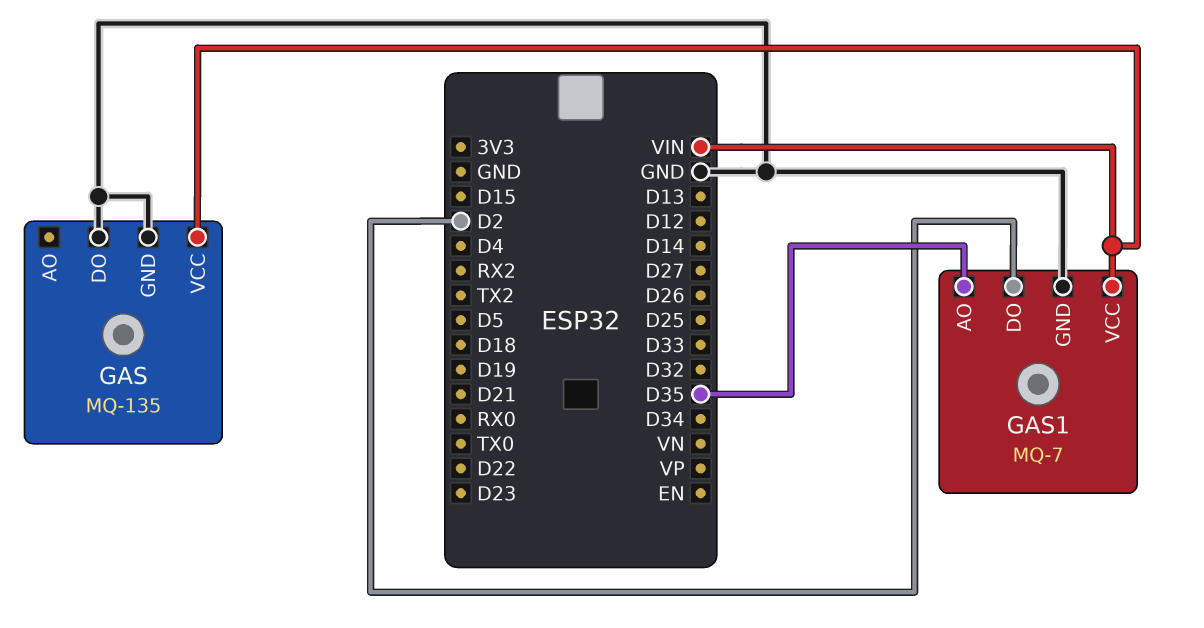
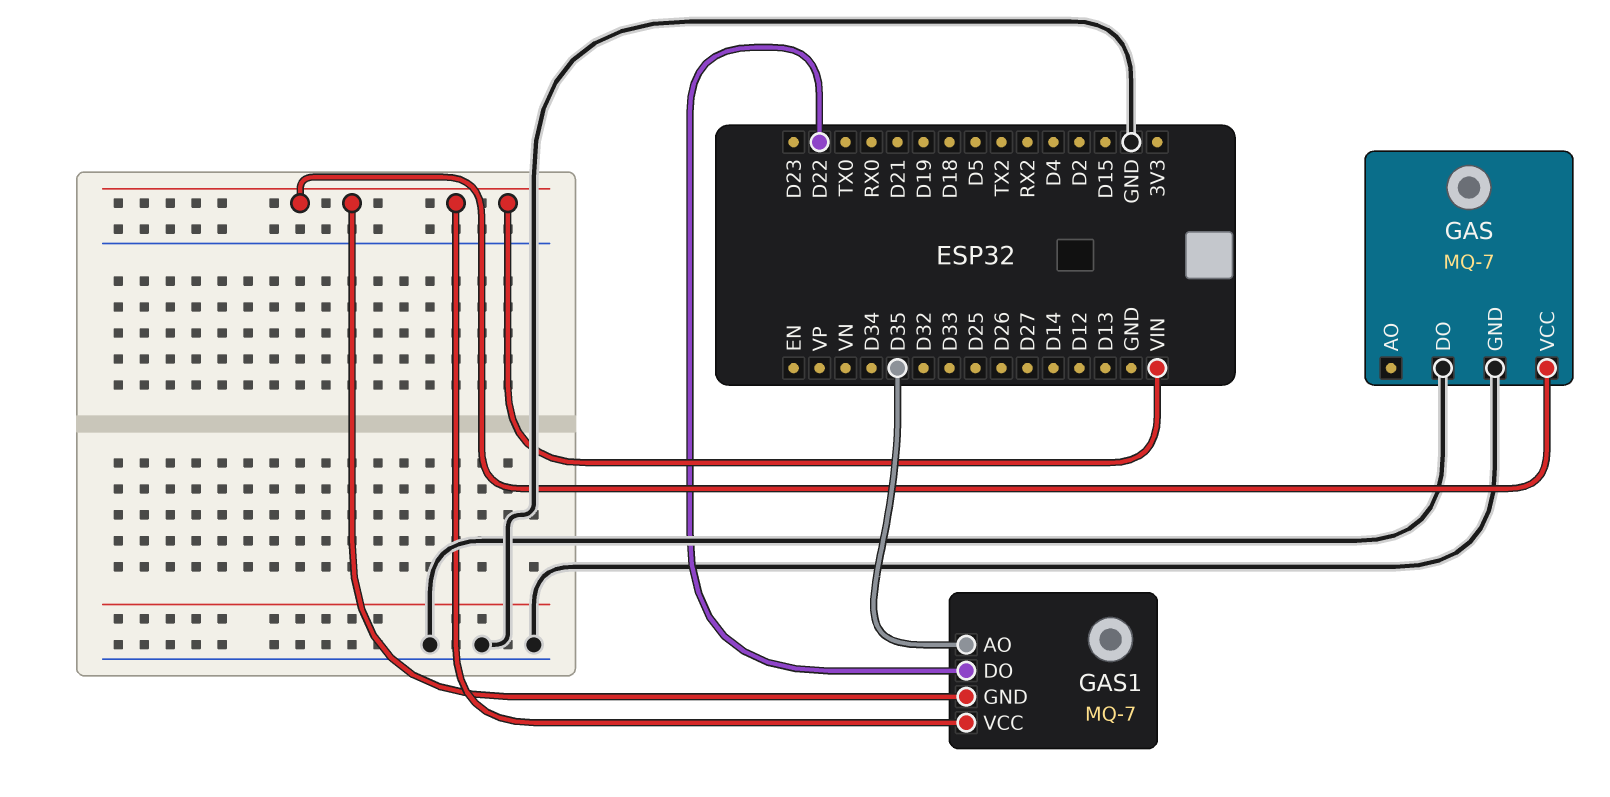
GAS: MQ-135 -> MQ-7
GAS1 pin DO: D2 -> D22
GAS1 pin GND: GND -> VIN

